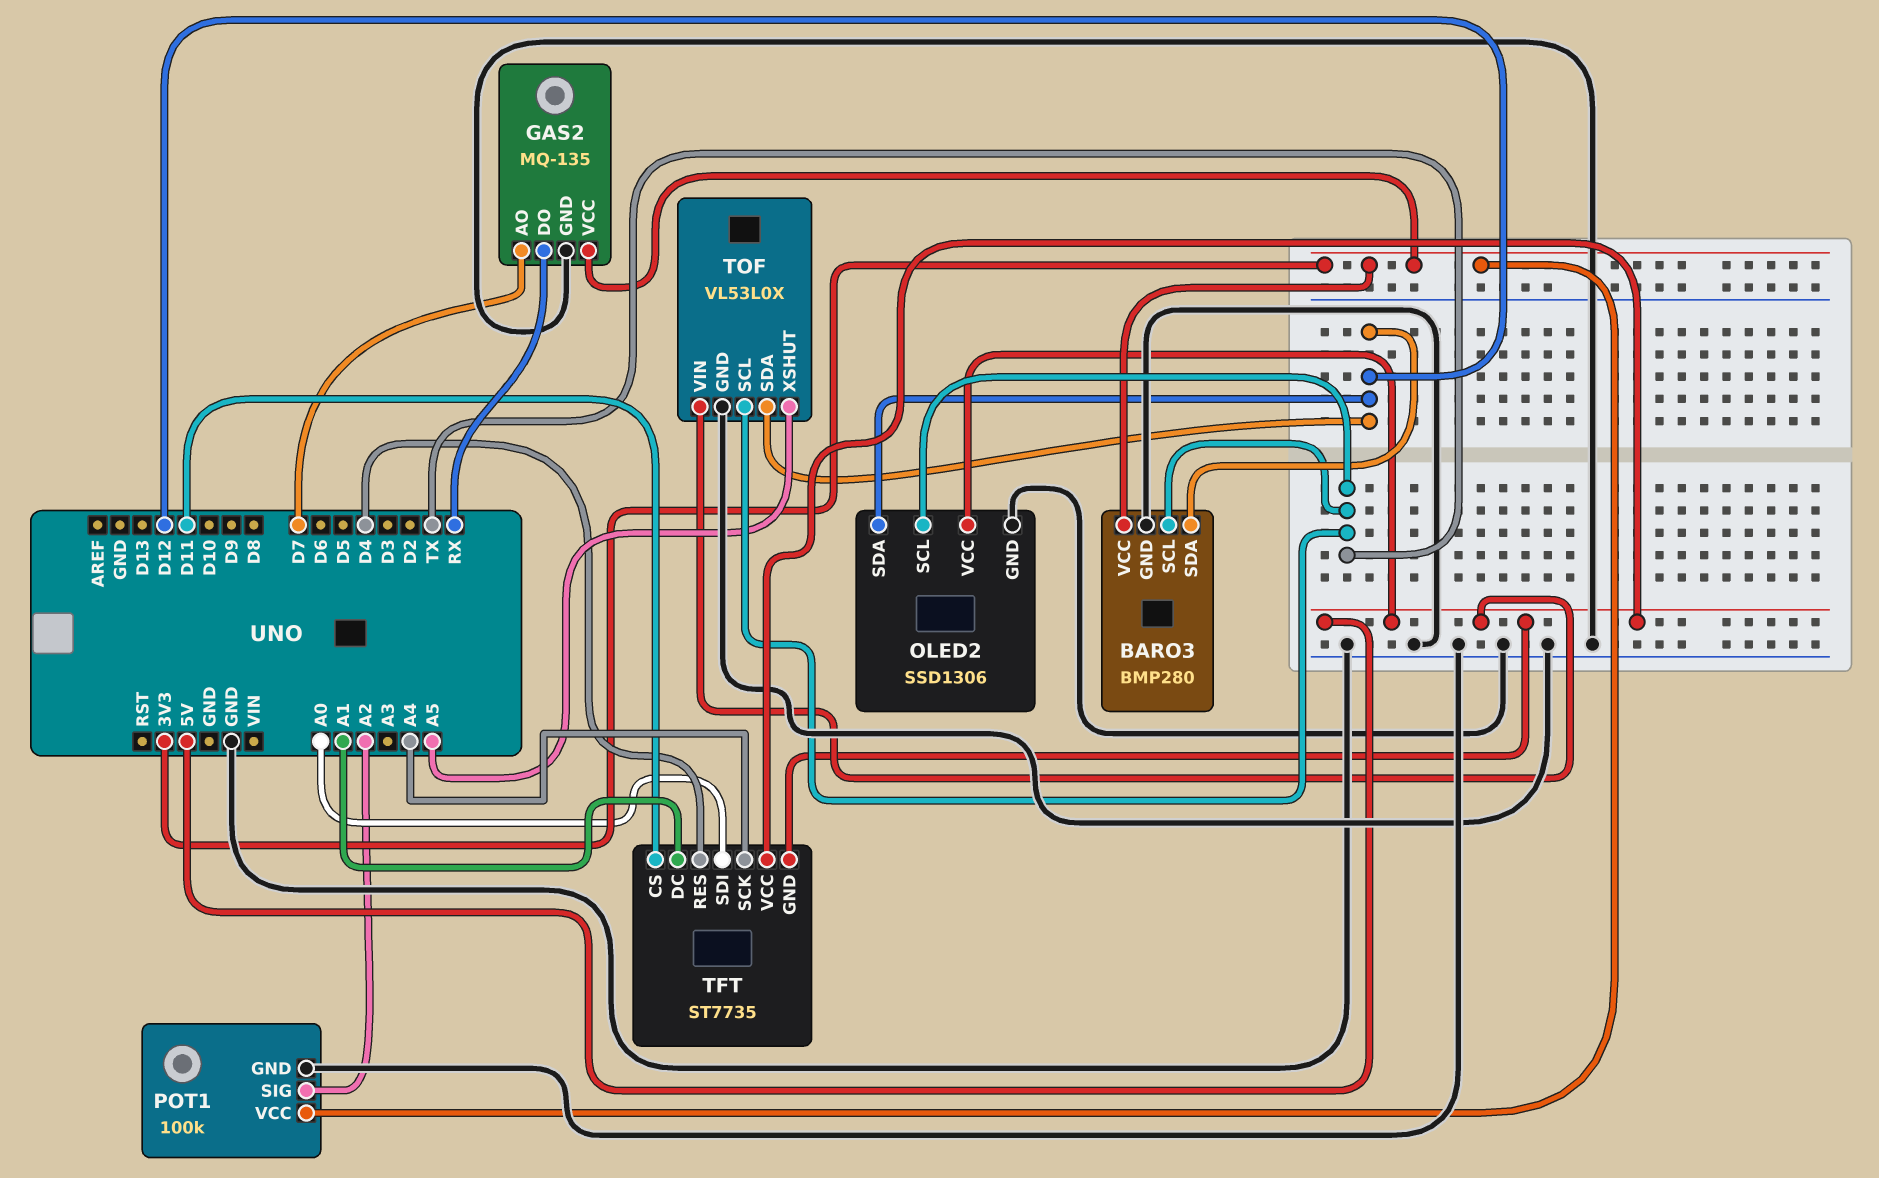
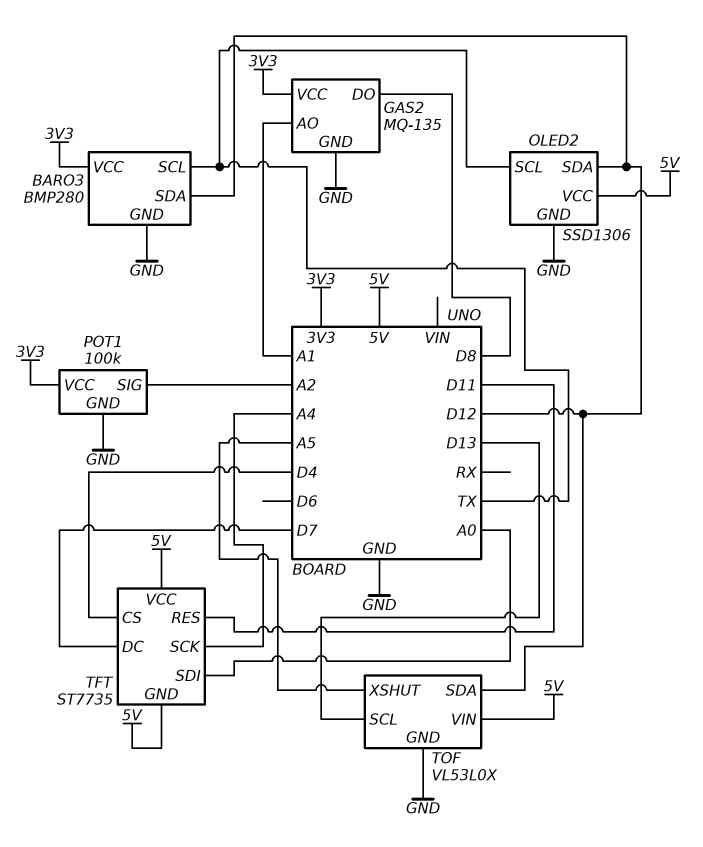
GAS2 pin AO: D7 -> A1
GAS2 pin DO: RX -> D8
TFT pin CS: D11 -> D4
TFT pin DC: A1 -> D7
TFT pin RES: D4 -> D11
TOF pin SCL: TX -> D13

